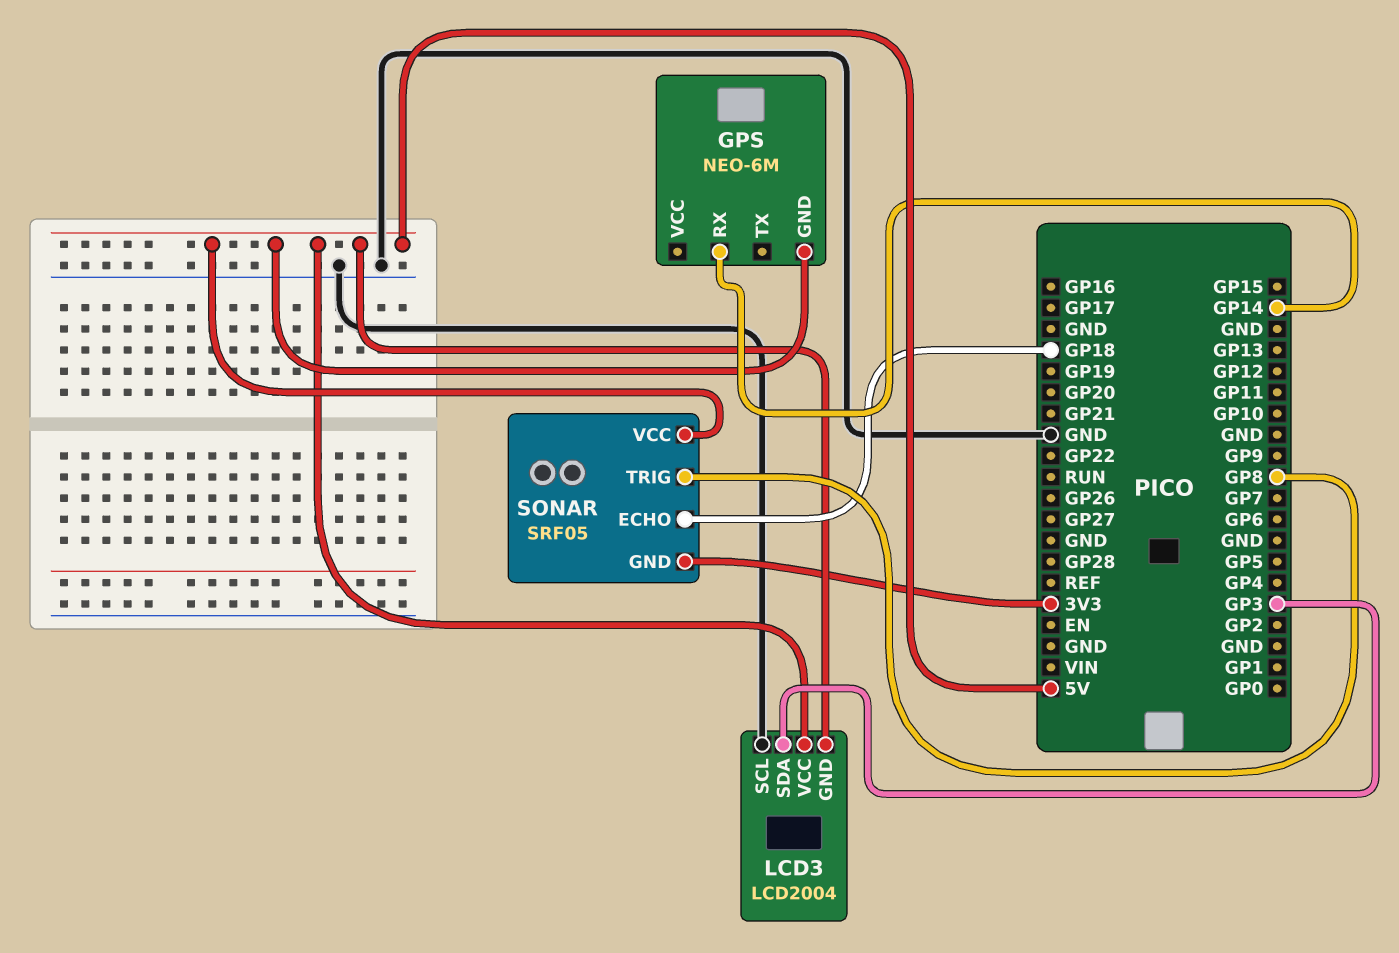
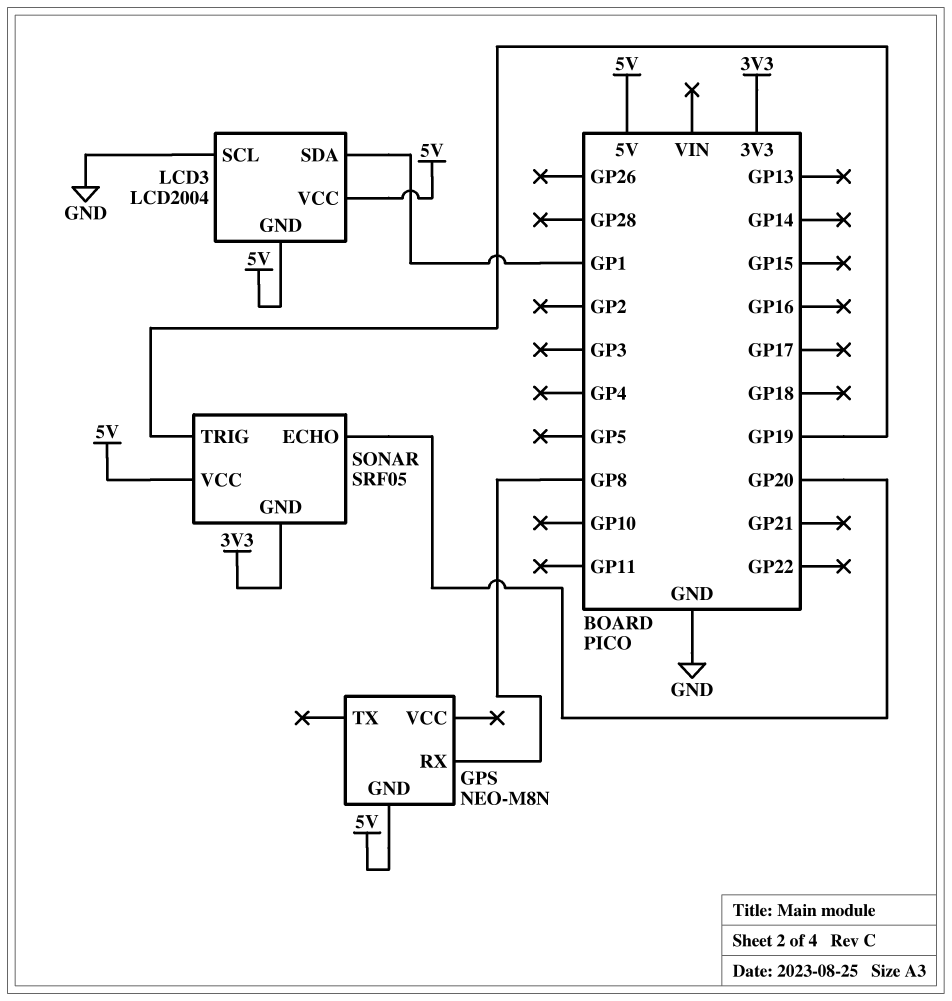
GPS: NEO-6M -> NEO-M8N
GPS pin RX: GP14 -> GP8
LCD3 pin SDA: GP3 -> GP1
SONAR pin ECHO: GP18 -> GP20
SONAR pin TRIG: GP8 -> GP19

